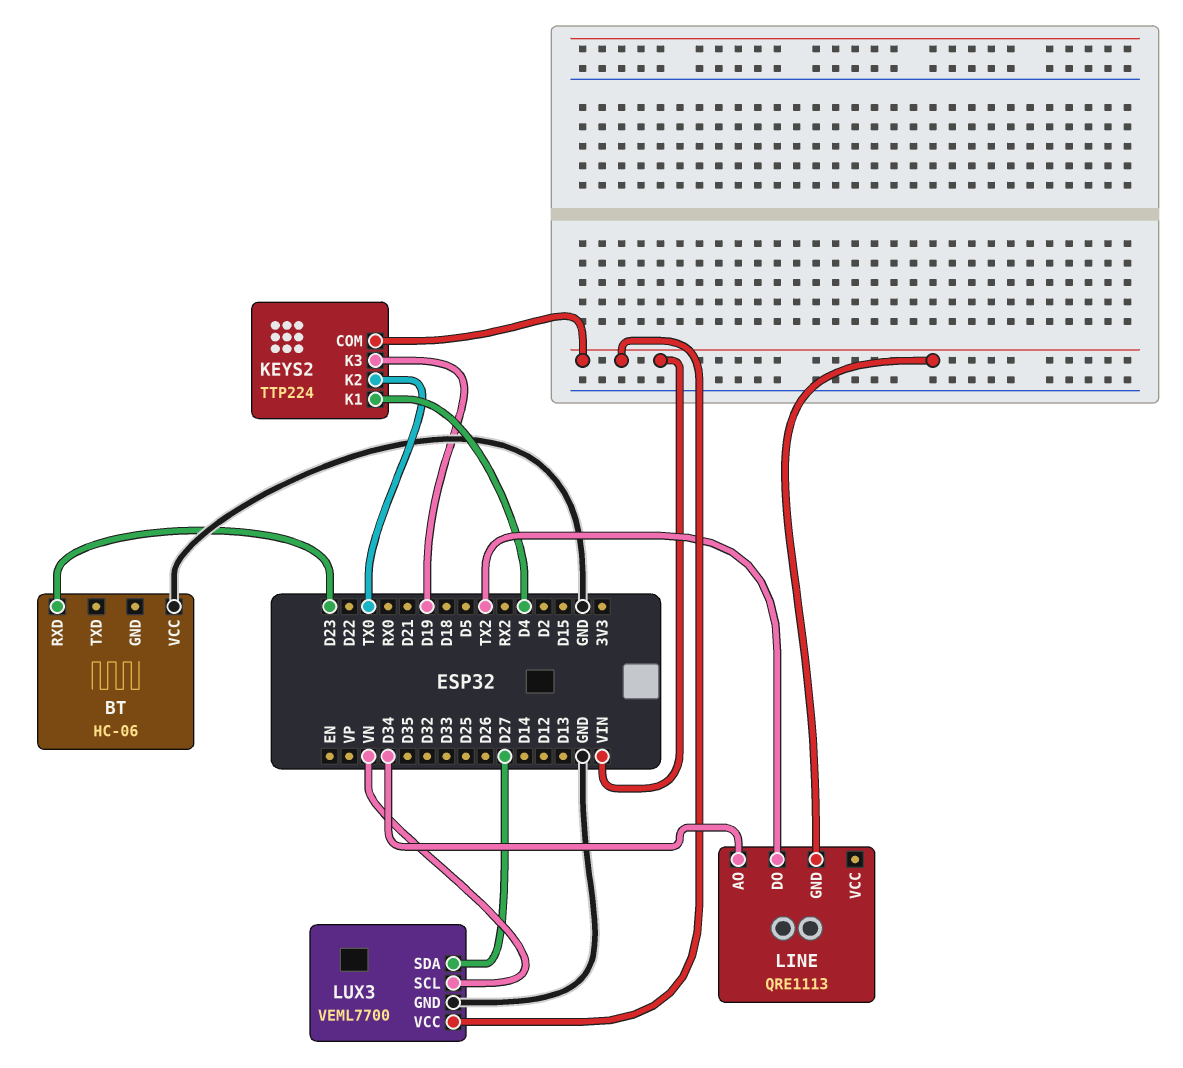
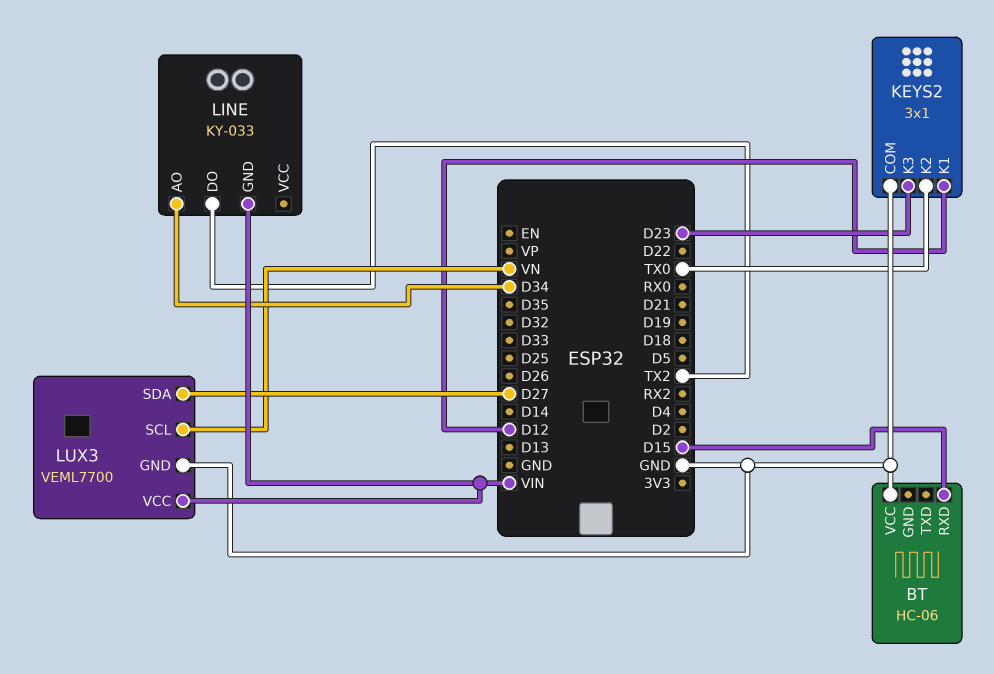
BT pin RXD: D23 -> D15
KEYS2: TTP224 -> 3x1
KEYS2 pin COM: VIN -> GND
KEYS2 pin K1: D4 -> D12
KEYS2 pin K3: D19 -> D23
LINE: QRE1113 -> KY-033

